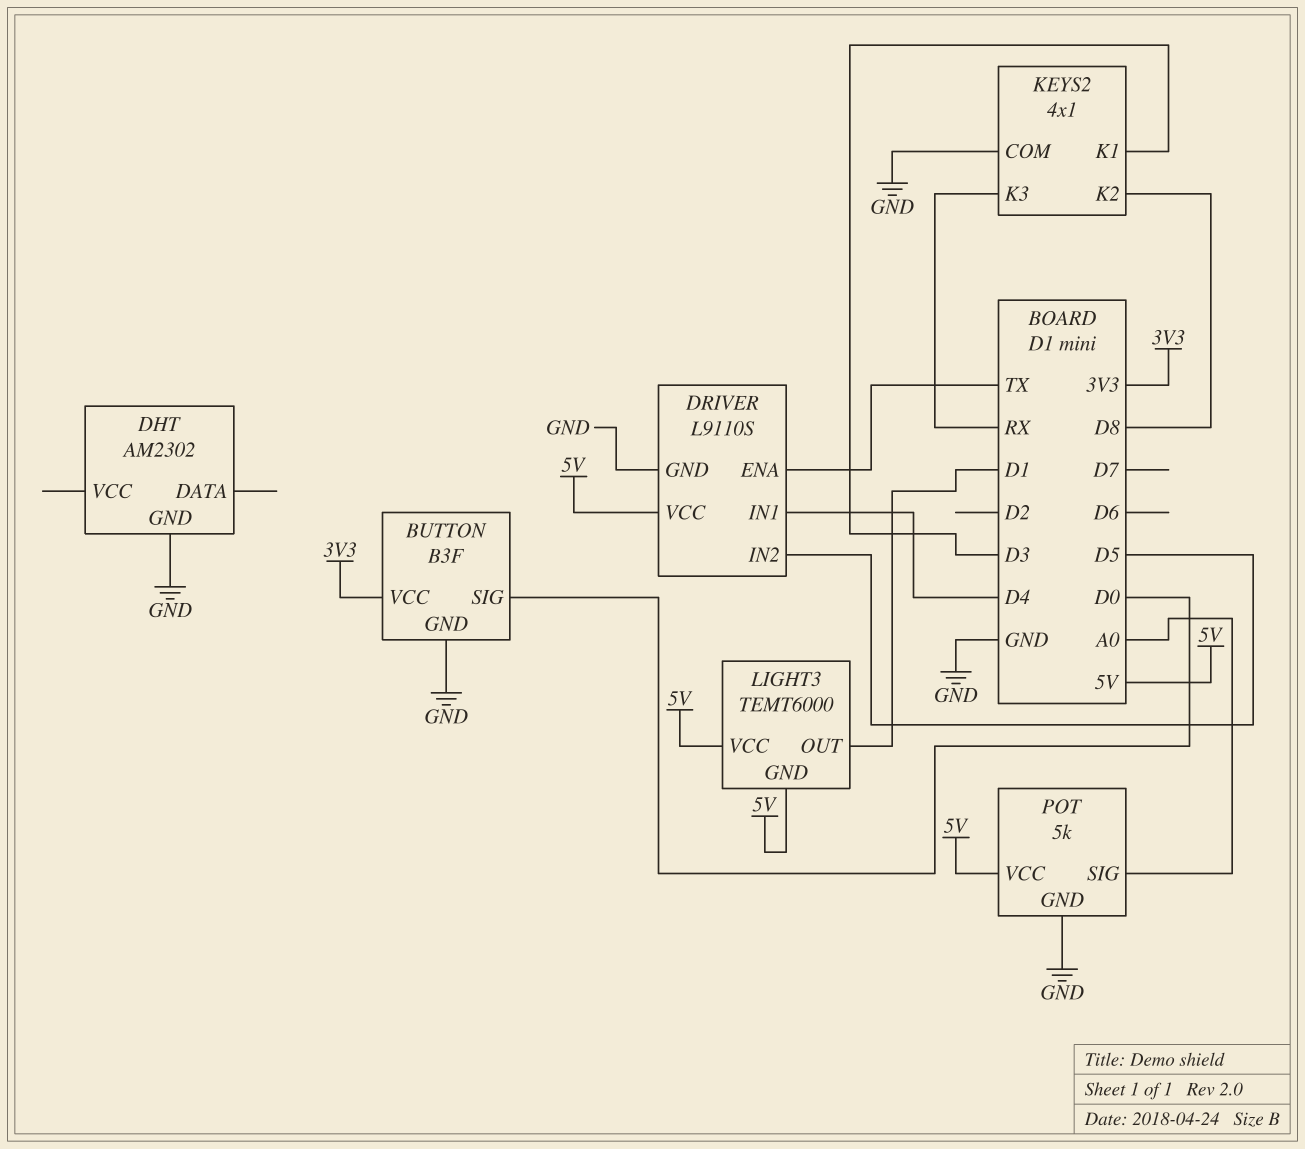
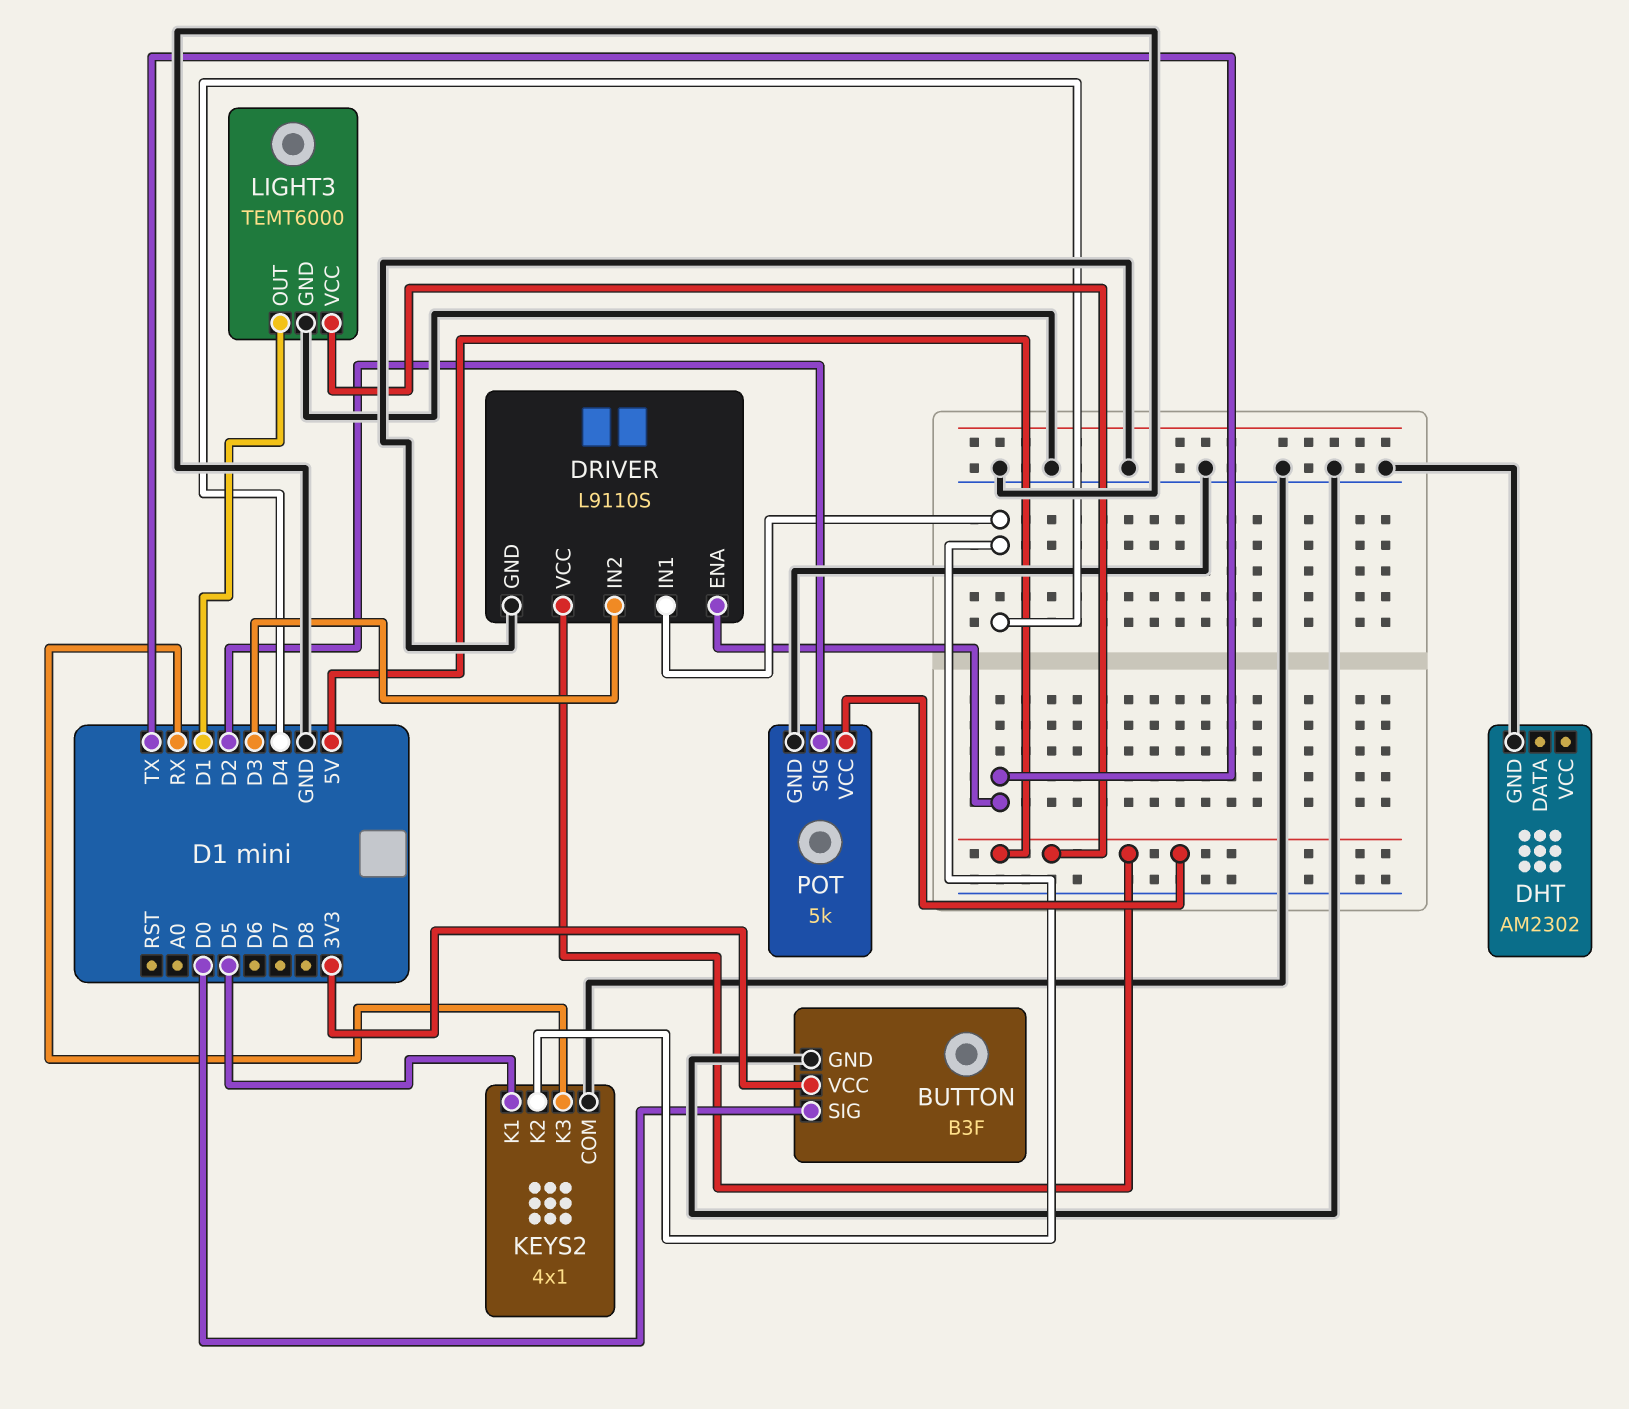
DRIVER pin IN2: D5 -> D3
KEYS2 pin K1: D3 -> D5
KEYS2 pin K2: D8 -> D4
LIGHT3 pin GND: 5V -> GND
POT pin SIG: A0 -> D2

